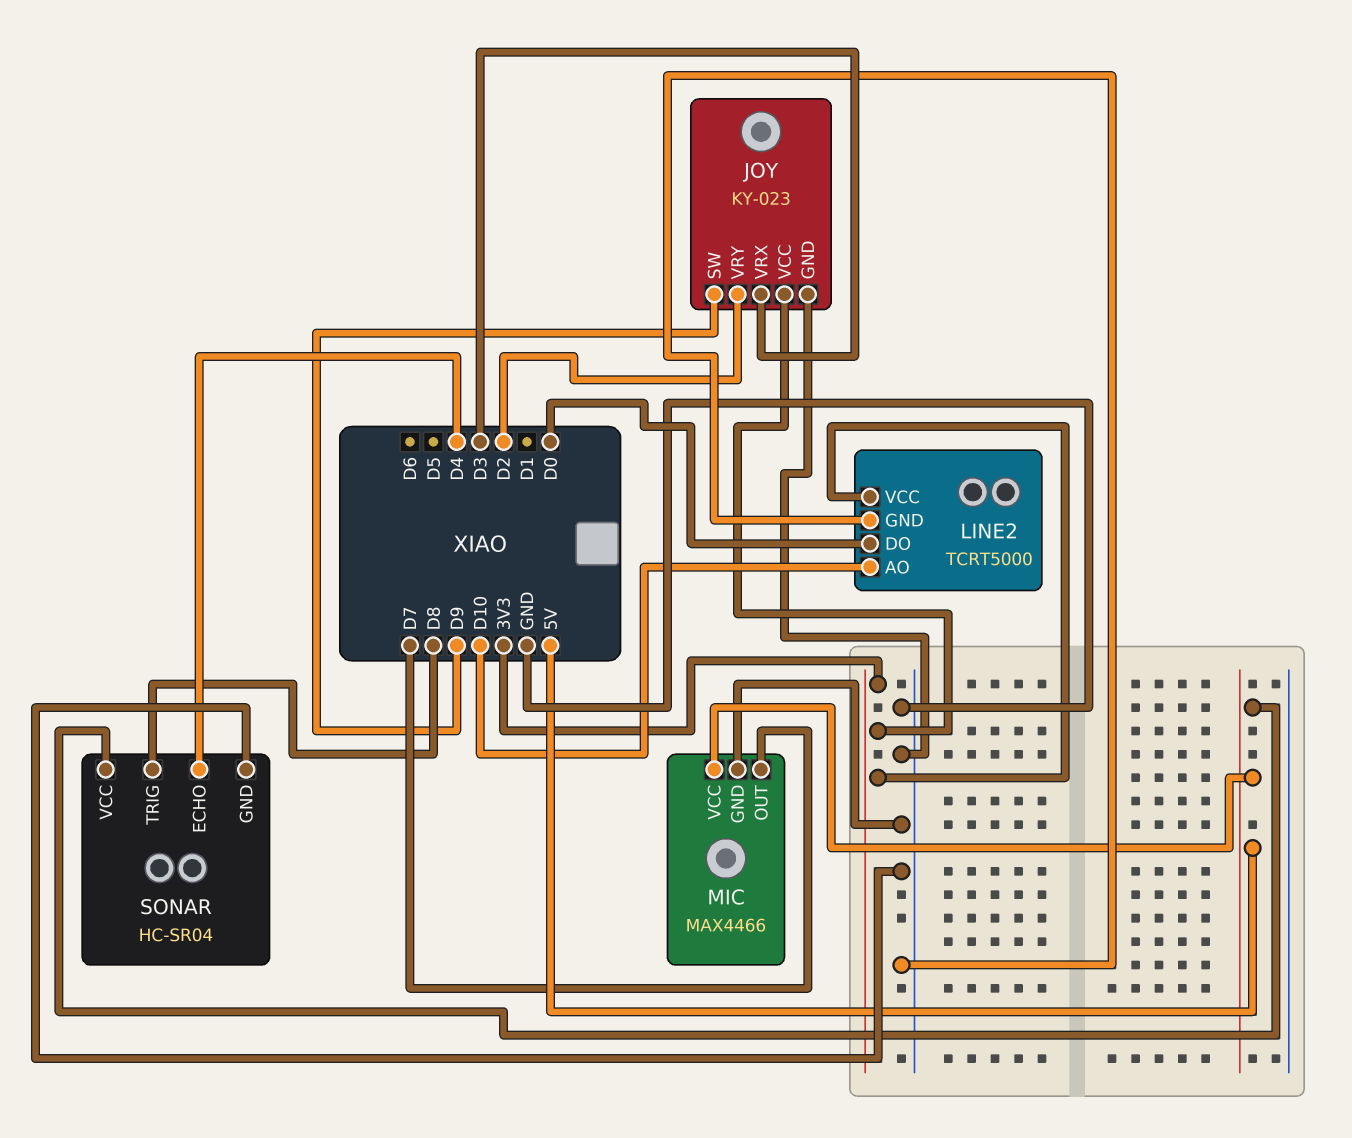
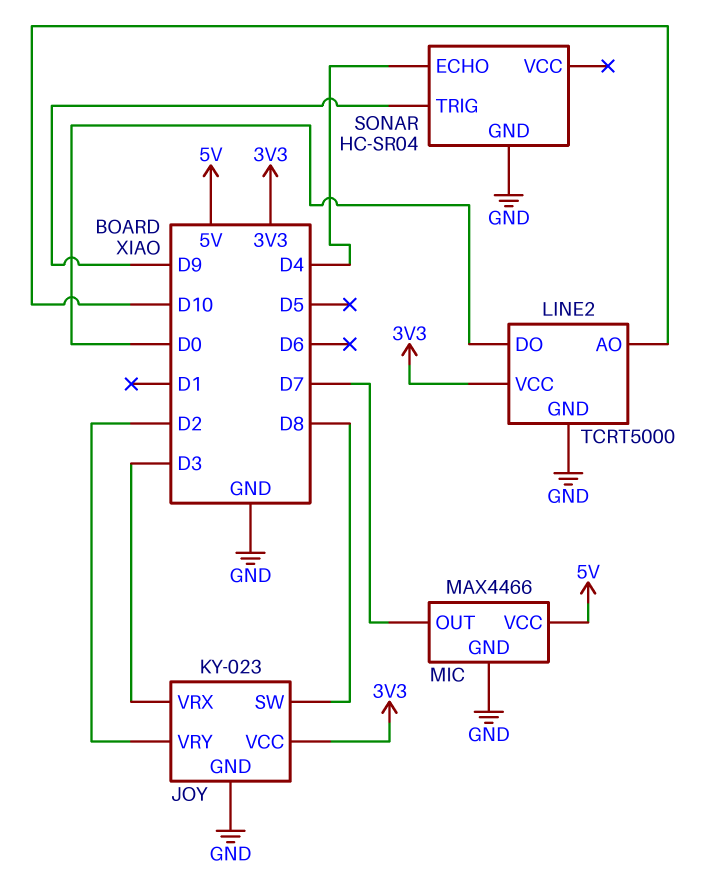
JOY pin SW: D9 -> D8
SONAR pin TRIG: D8 -> D9
SONAR pin VCC: 5V -> none

